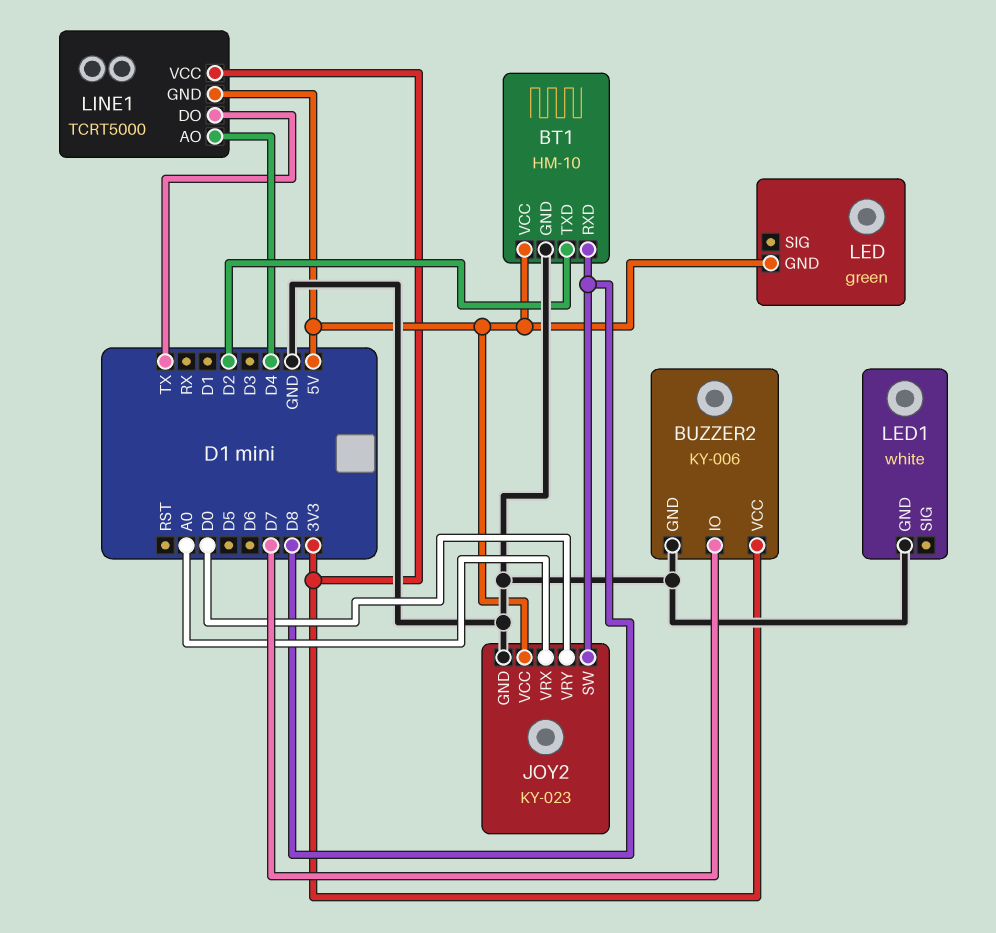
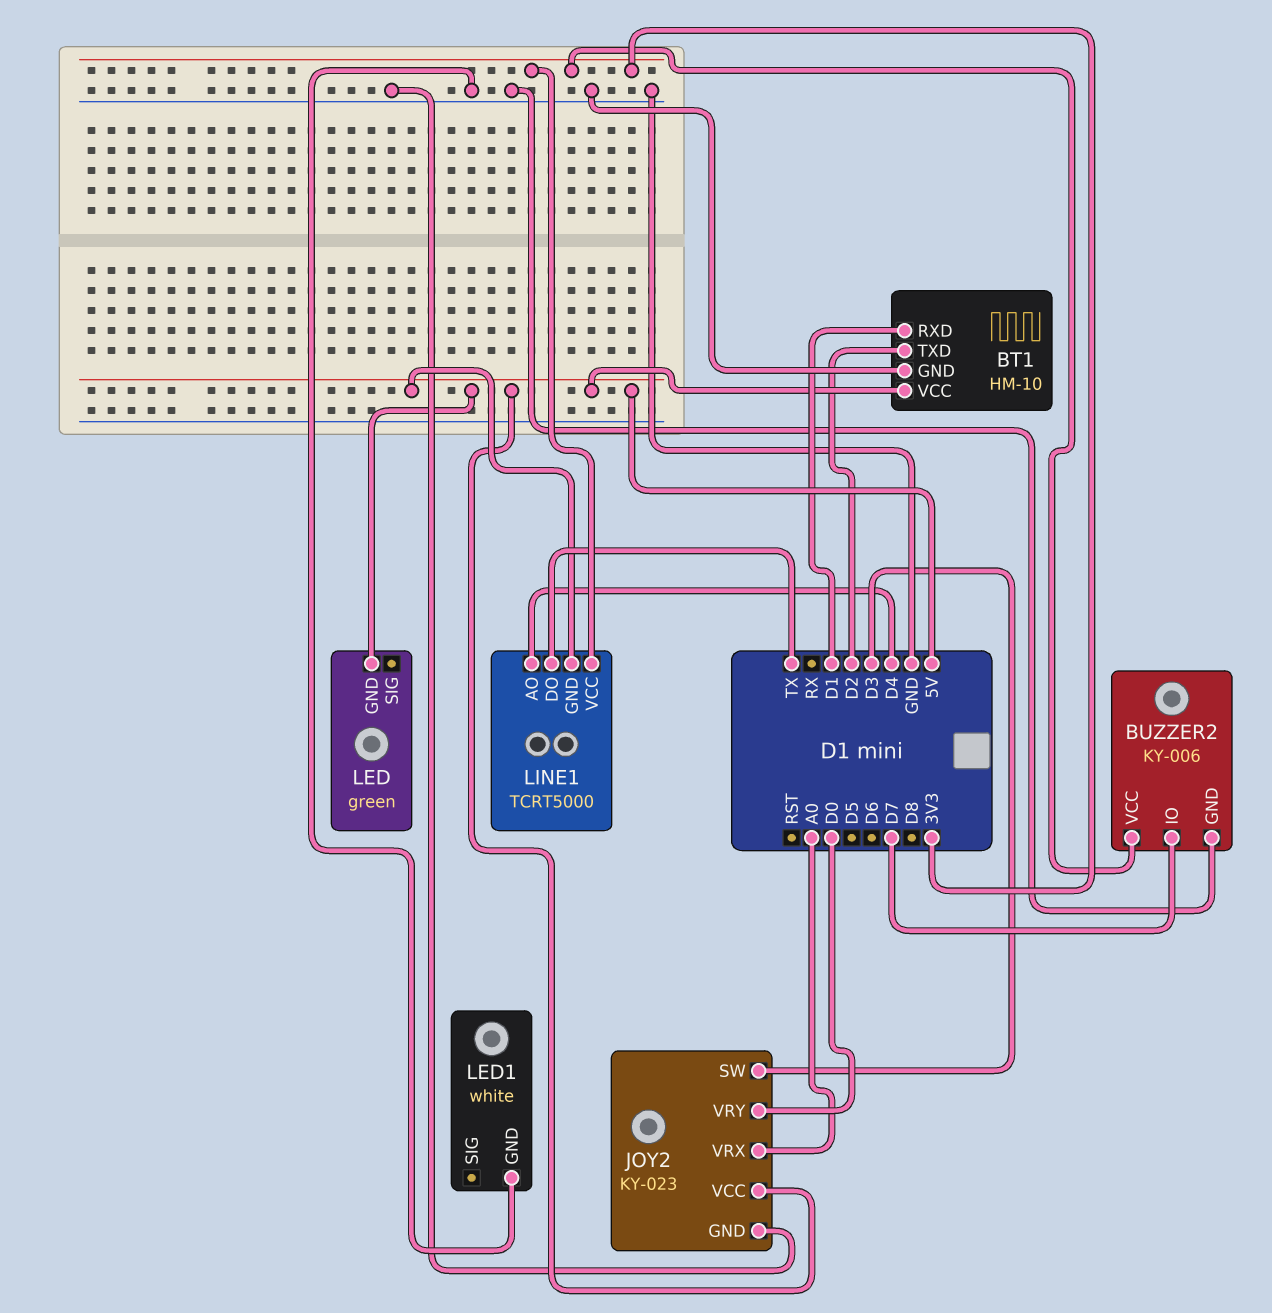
BT1 pin RXD: D8 -> D1
JOY2 pin SW: D8 -> D3

